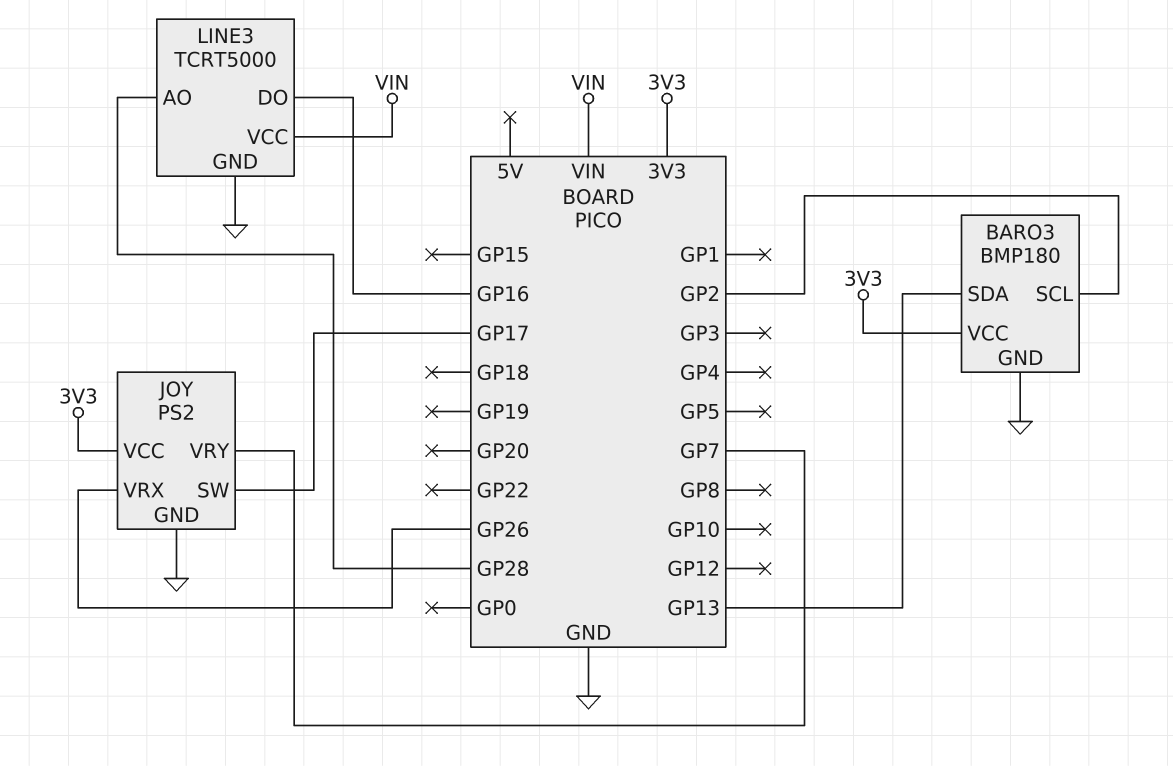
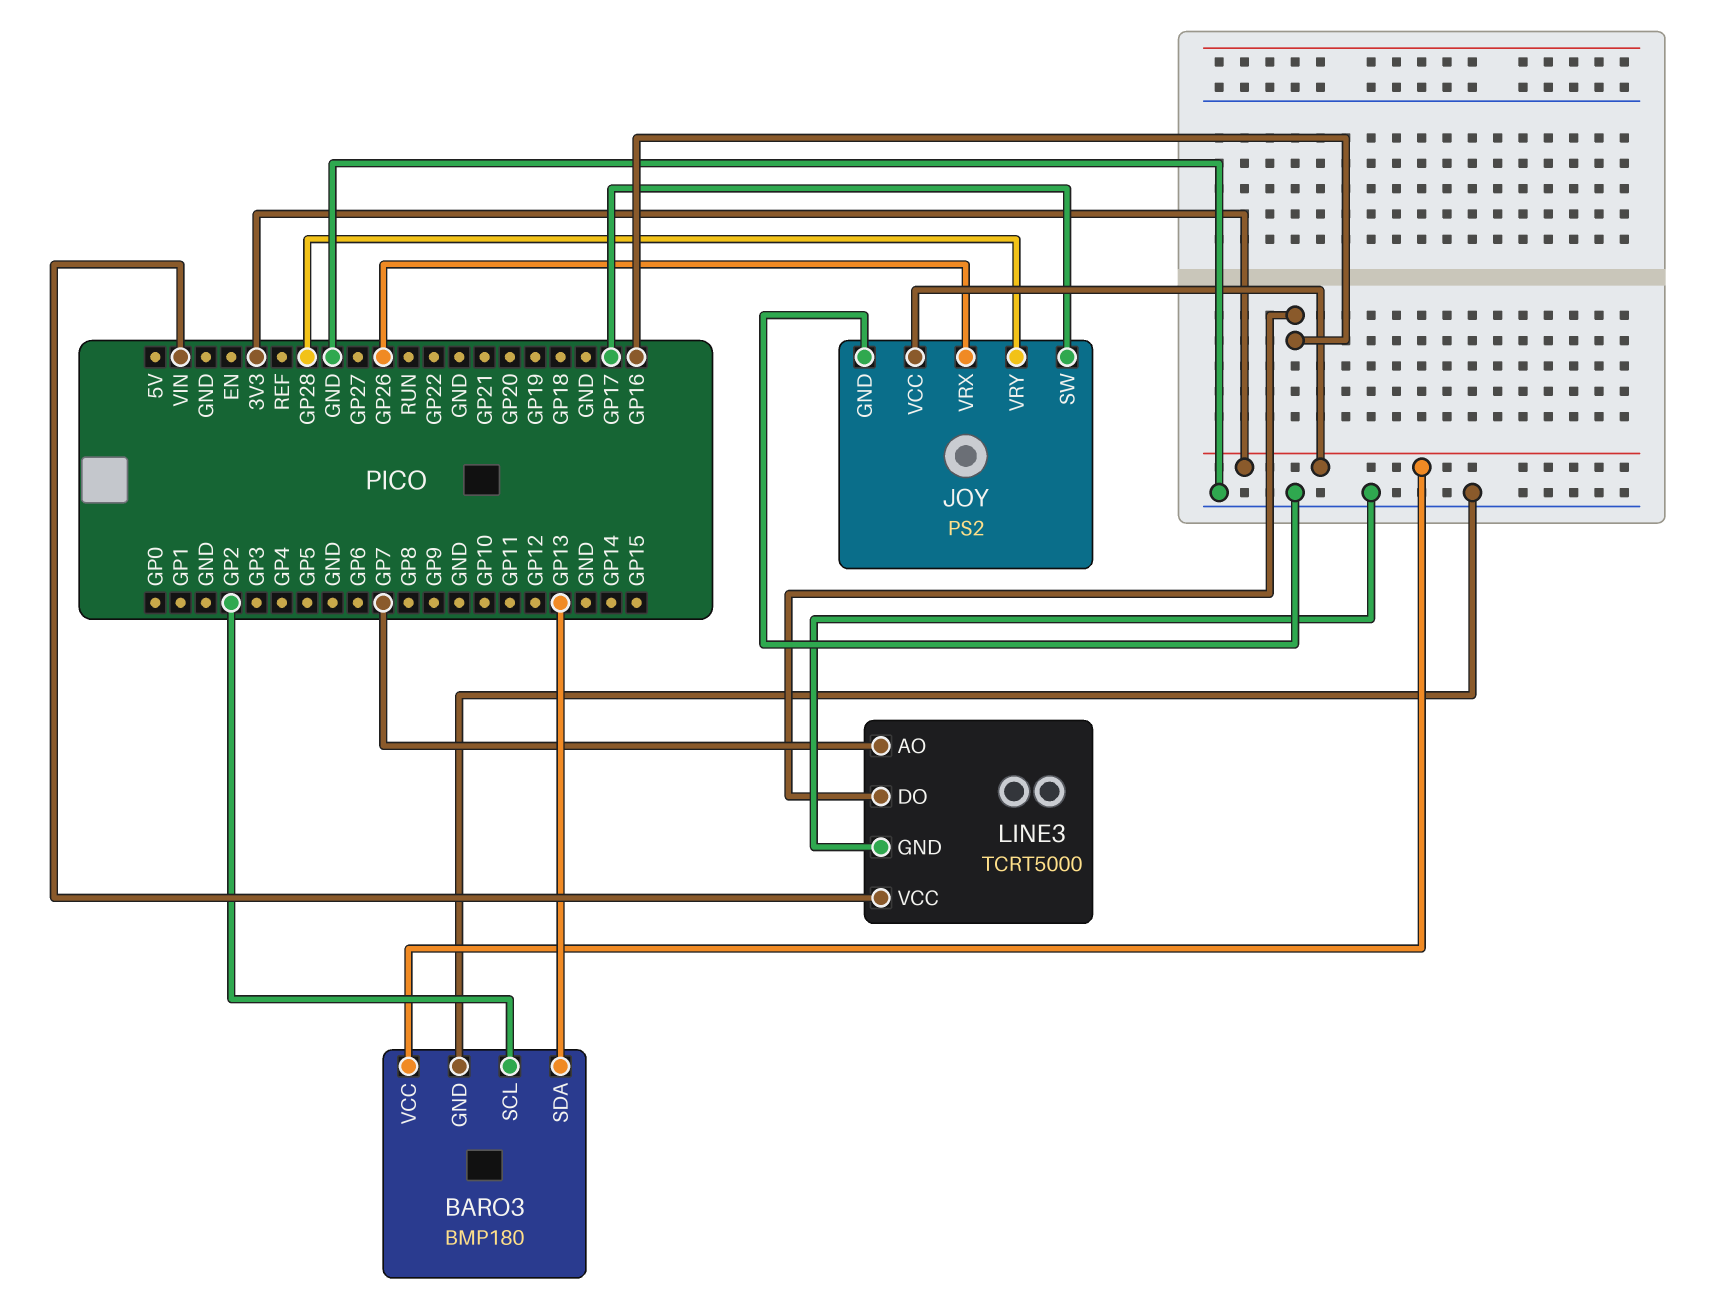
JOY pin VRY: GP7 -> GP28
LINE3 pin AO: GP28 -> GP7

